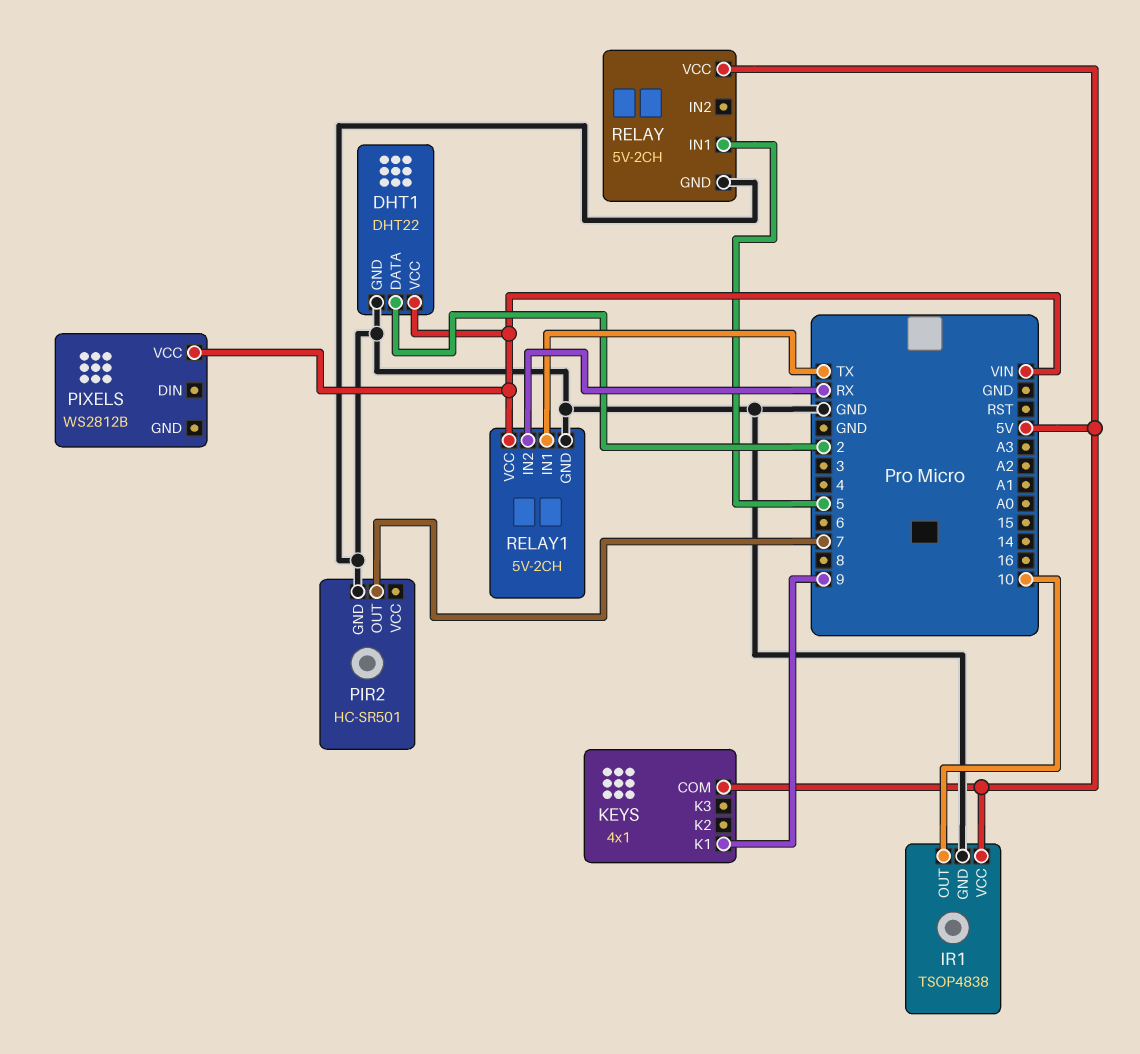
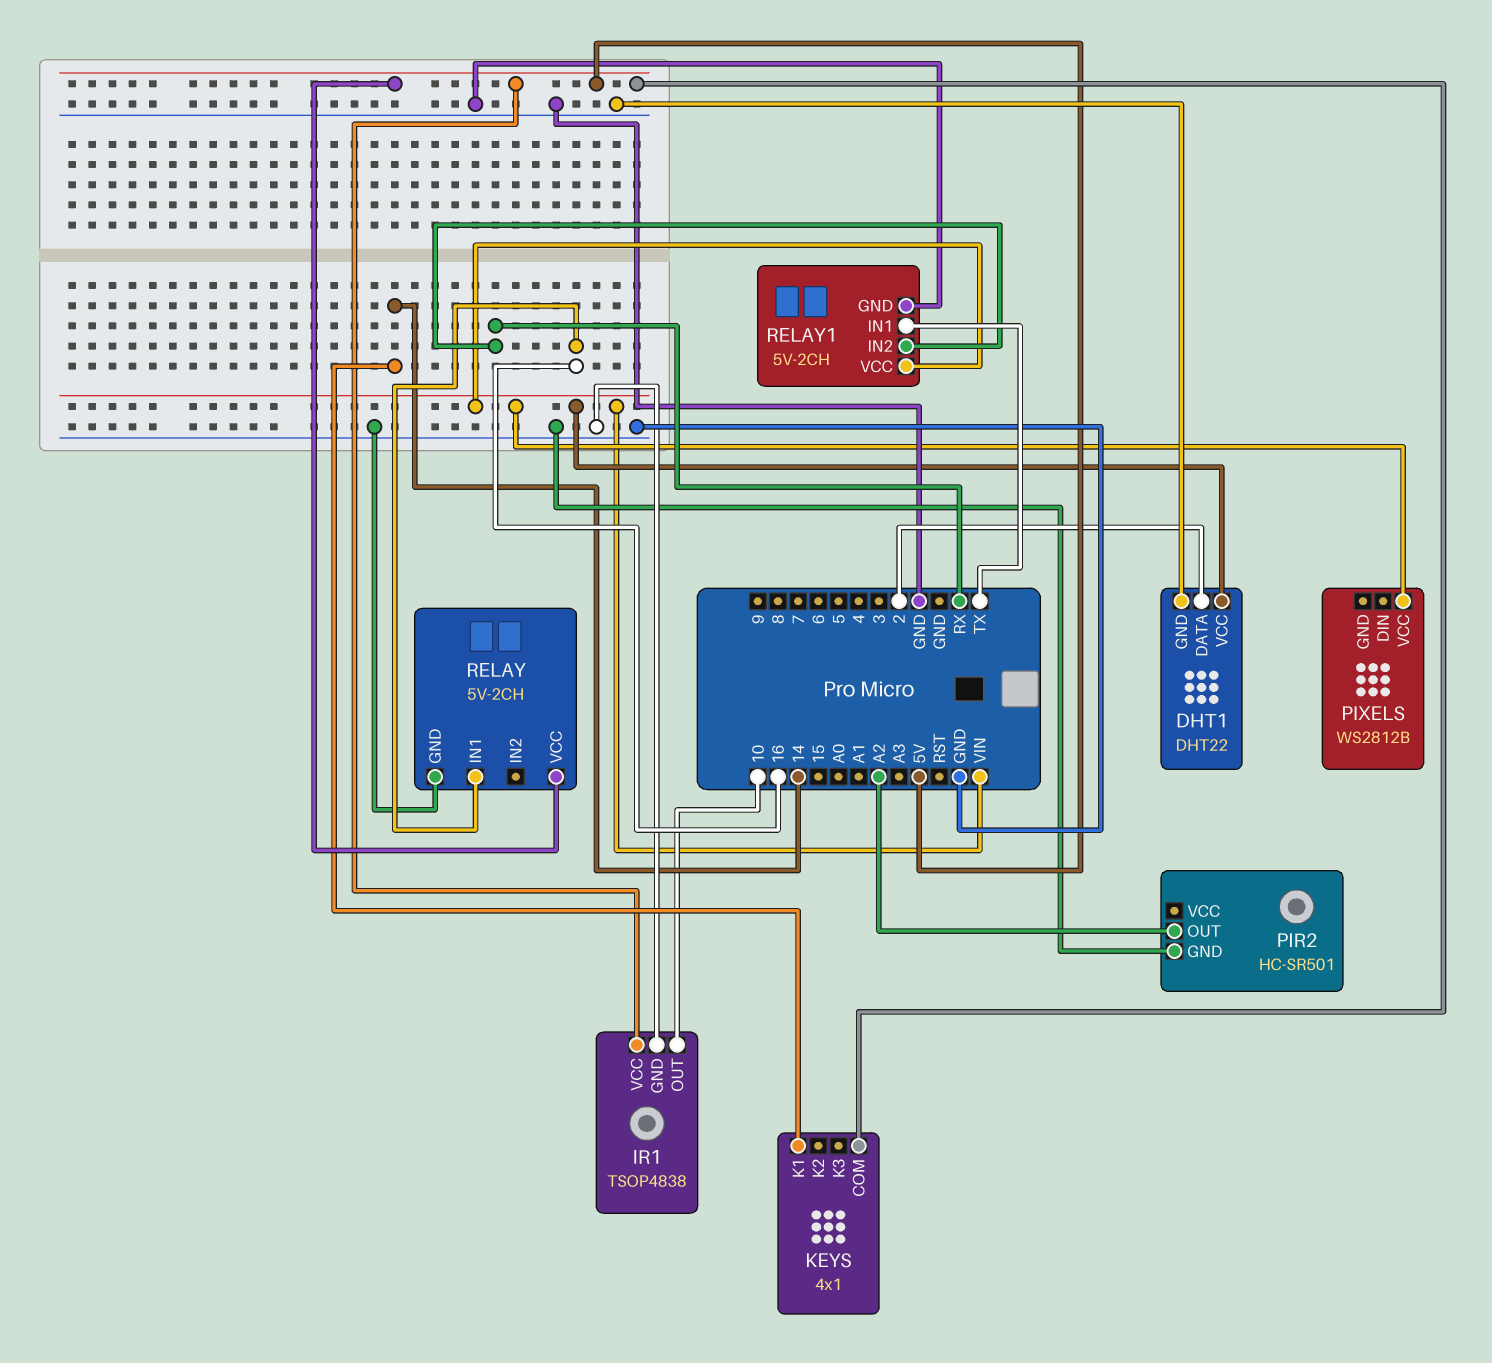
KEYS pin K1: 9 -> 14
PIR2 pin OUT: 7 -> A2
RELAY pin IN1: 5 -> 16

